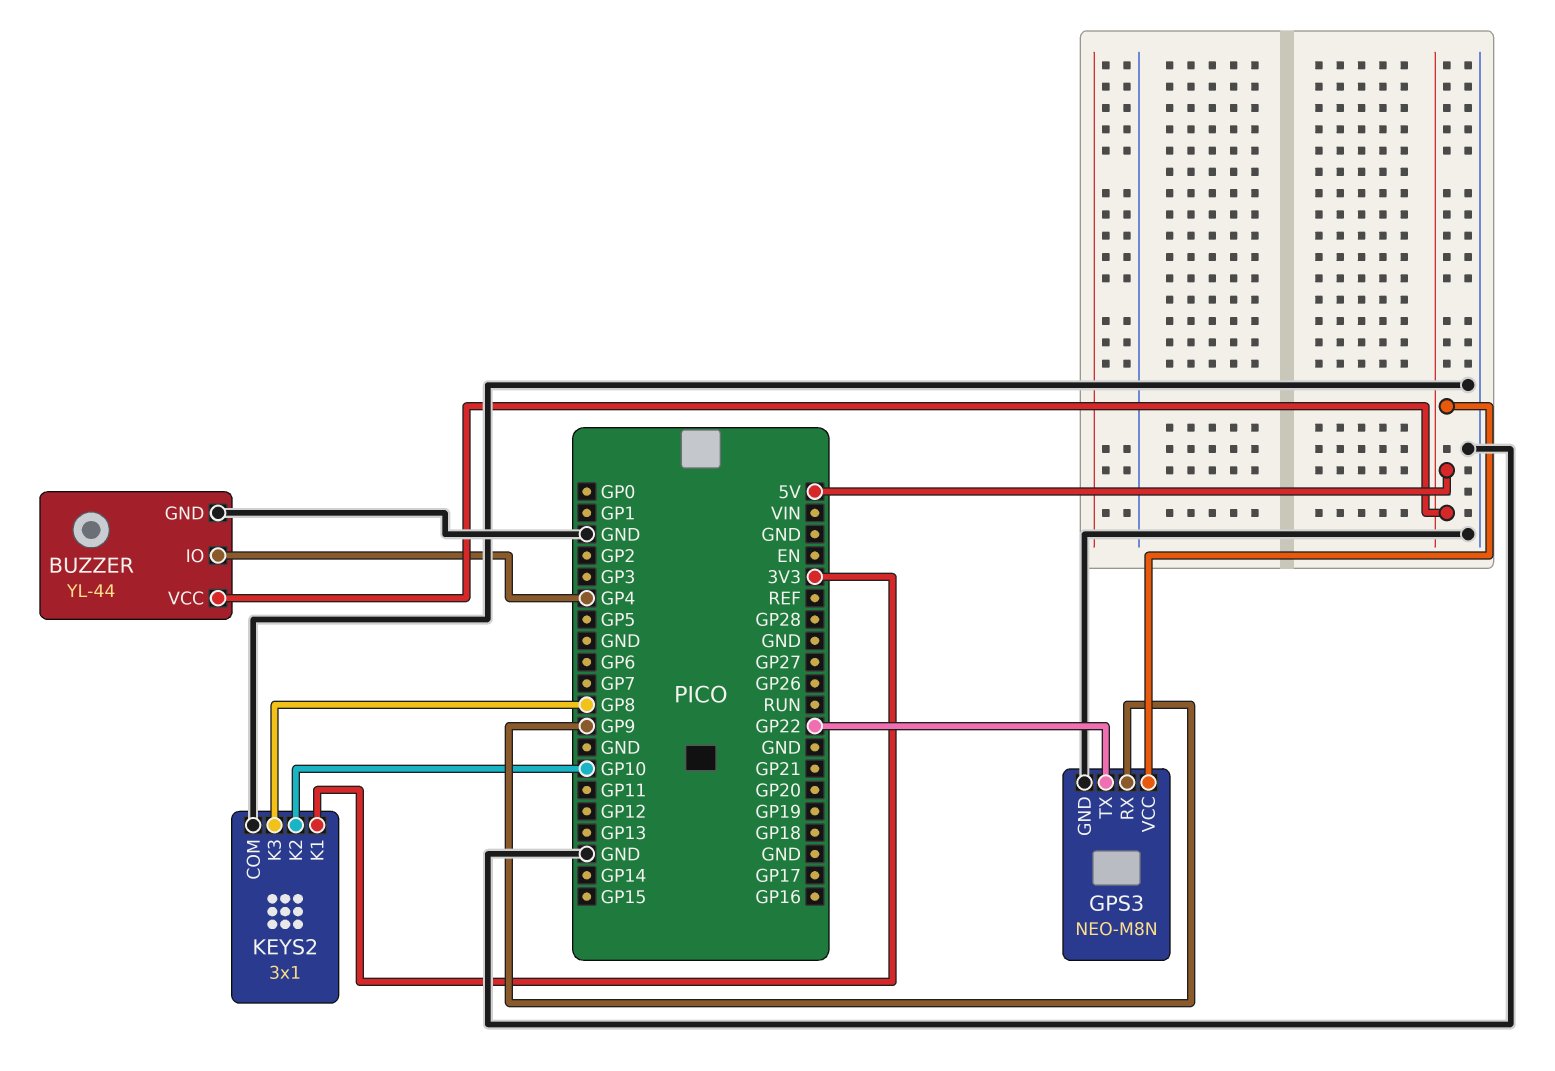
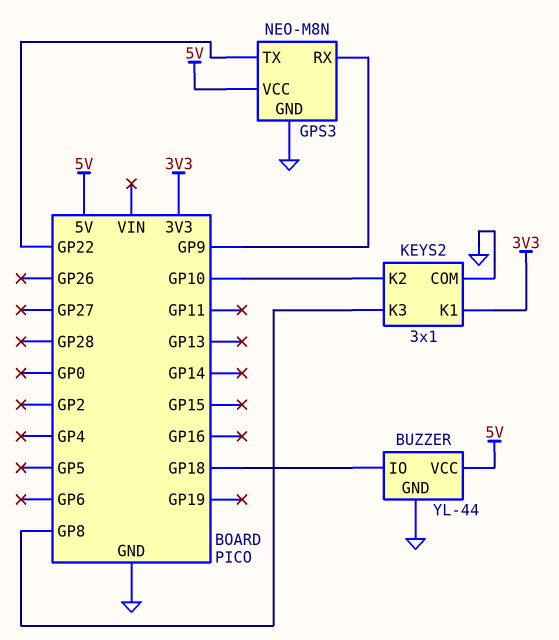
BUZZER pin IO: GP4 -> GP18

